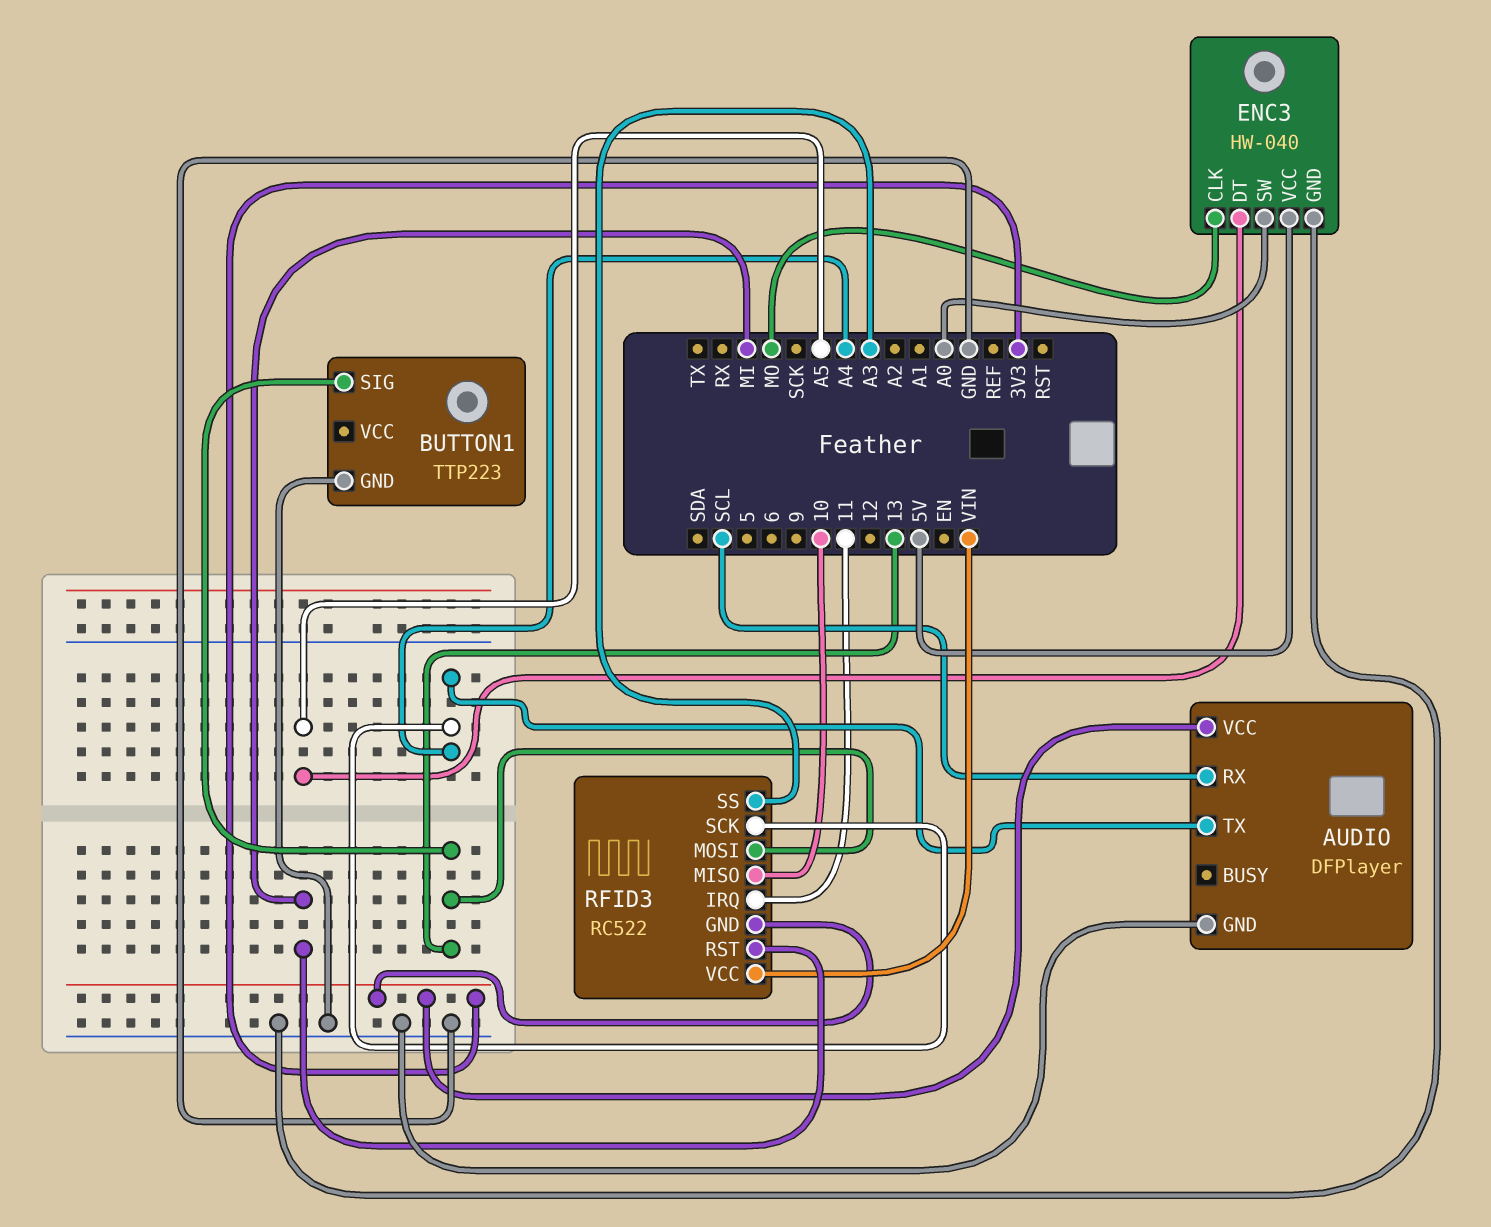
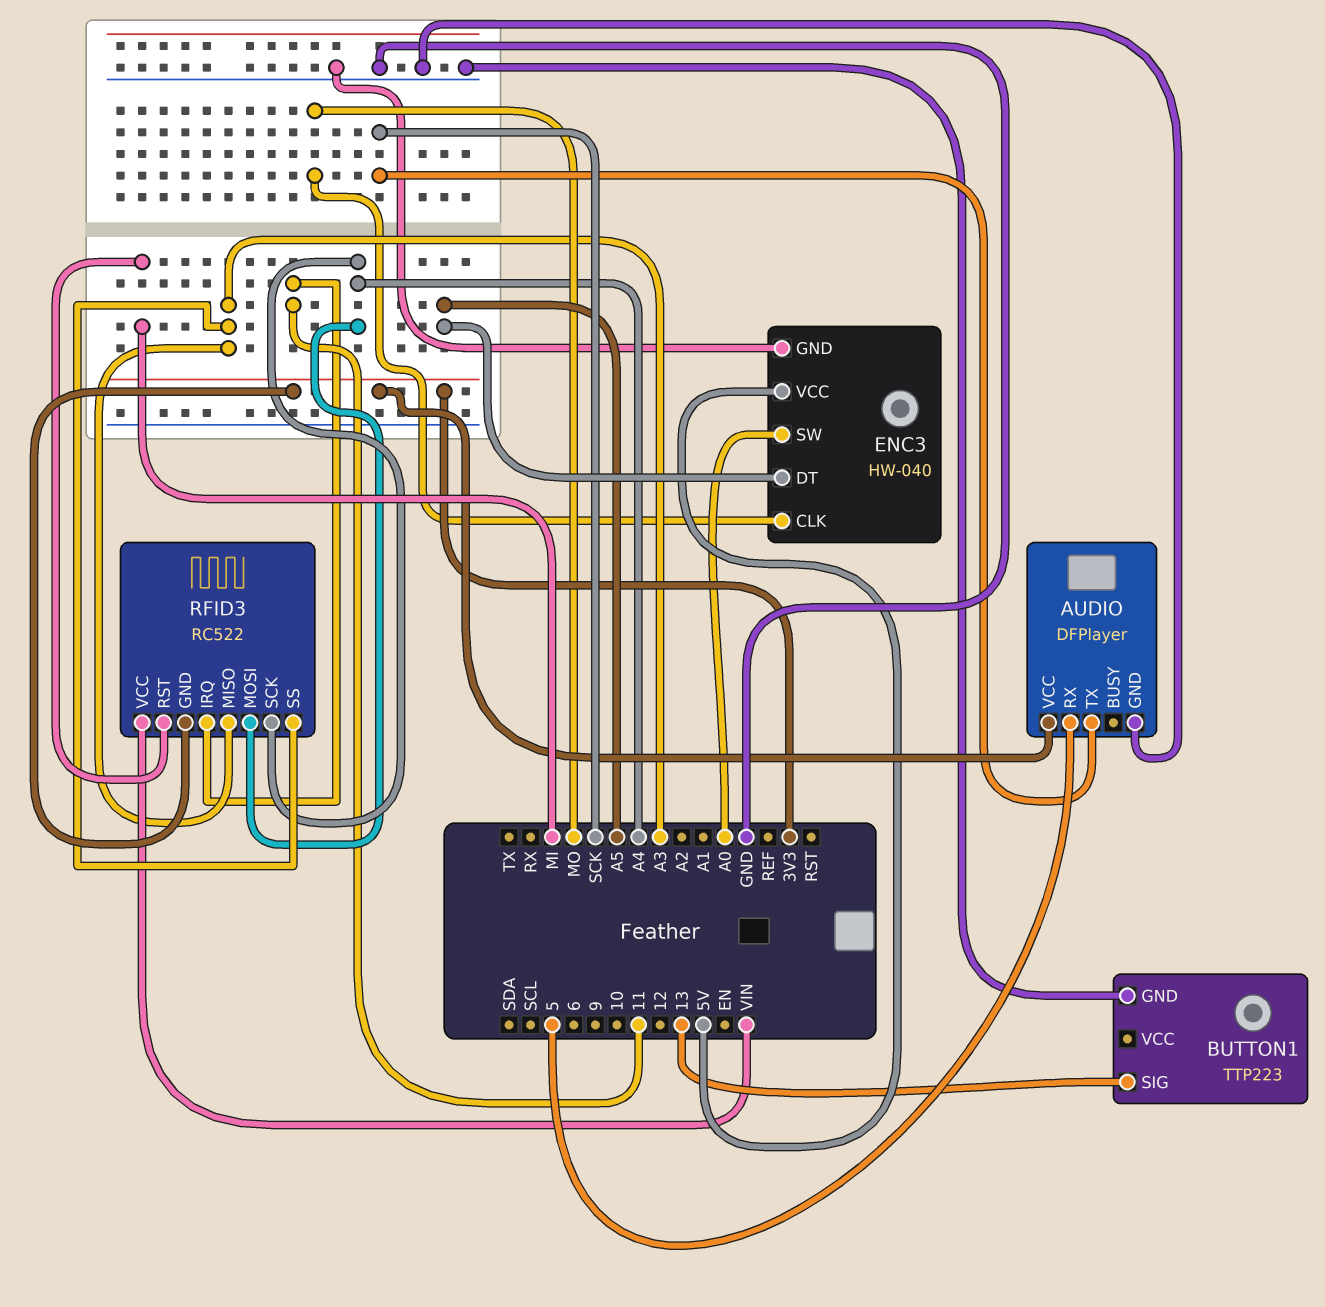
AUDIO pin RX: SCL -> 5
AUDIO pin TX: A4 -> SCK
RFID3 pin MISO: 10 -> A3
RFID3 pin MOSI: 13 -> A4

